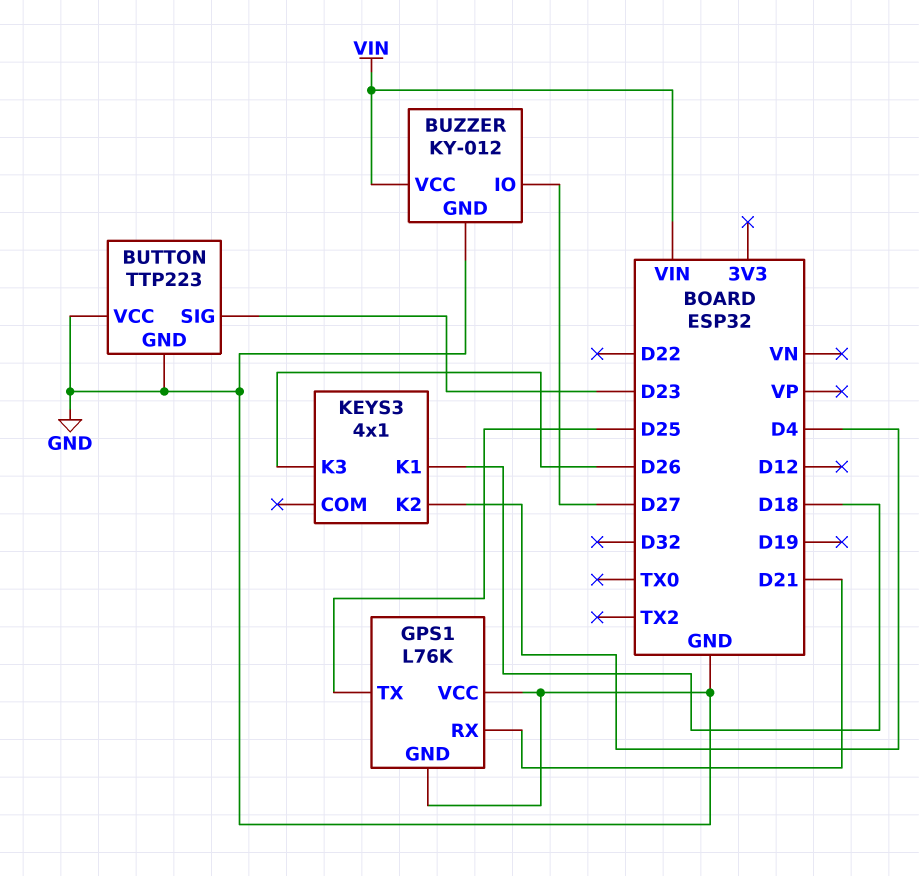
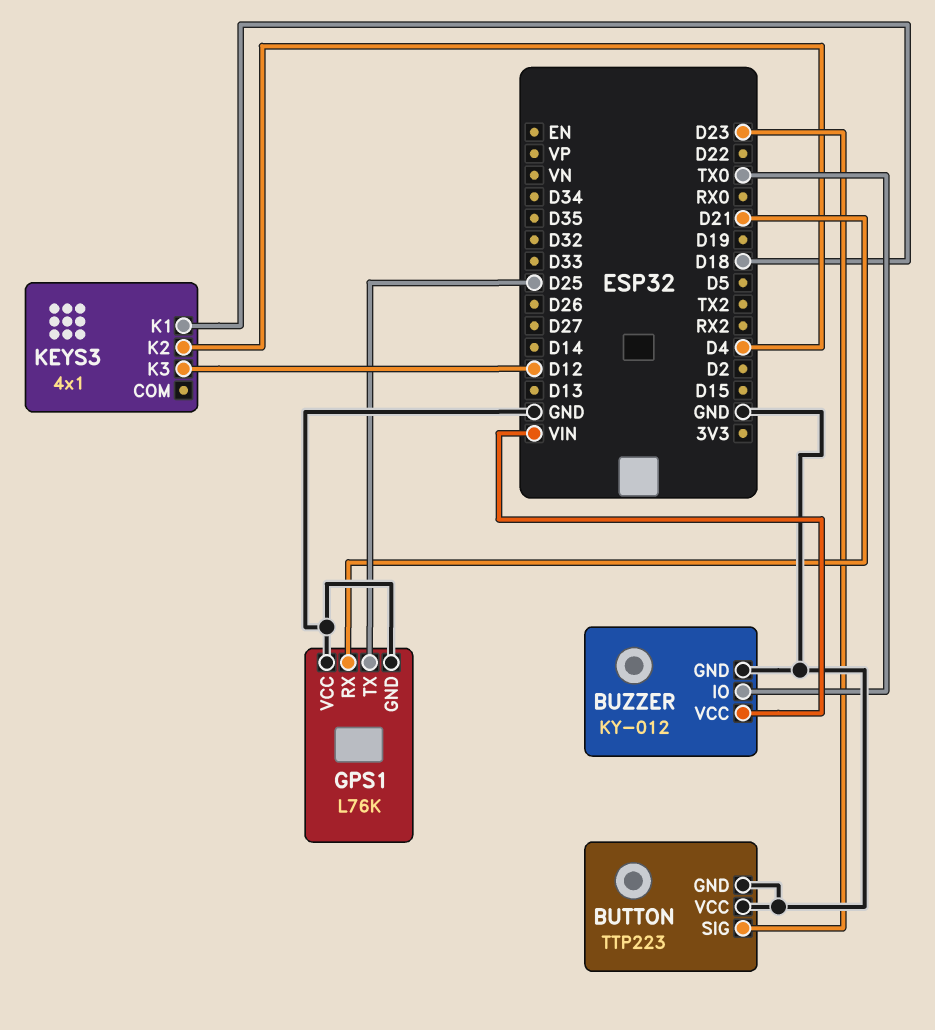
BUZZER pin IO: D27 -> TX0
KEYS3 pin K3: D26 -> D12

